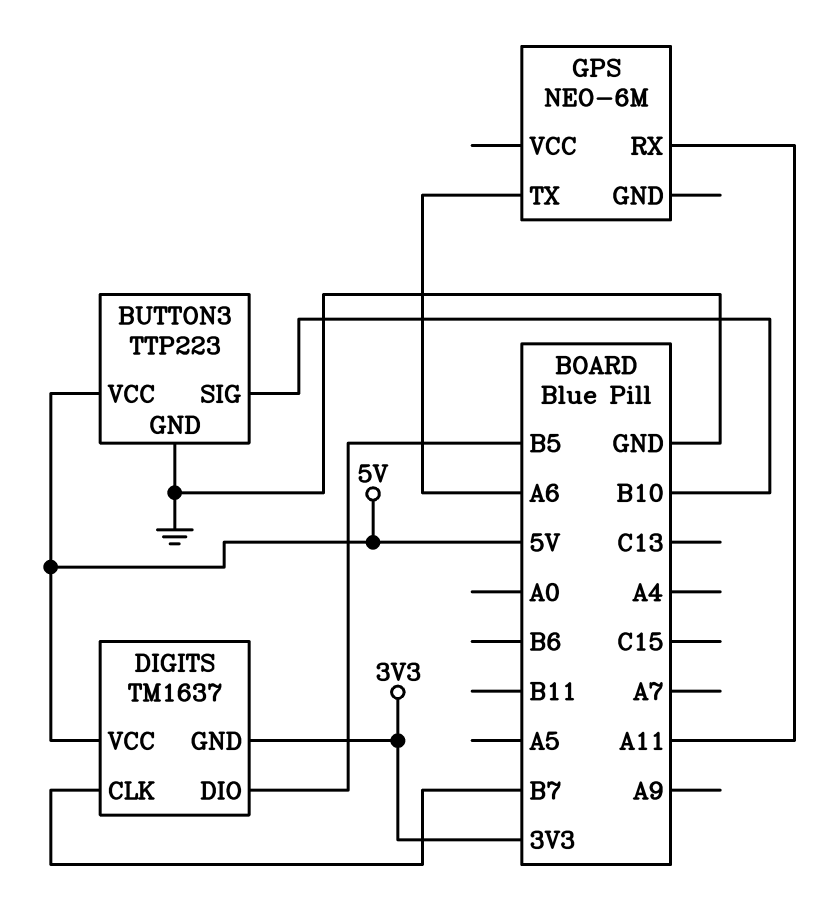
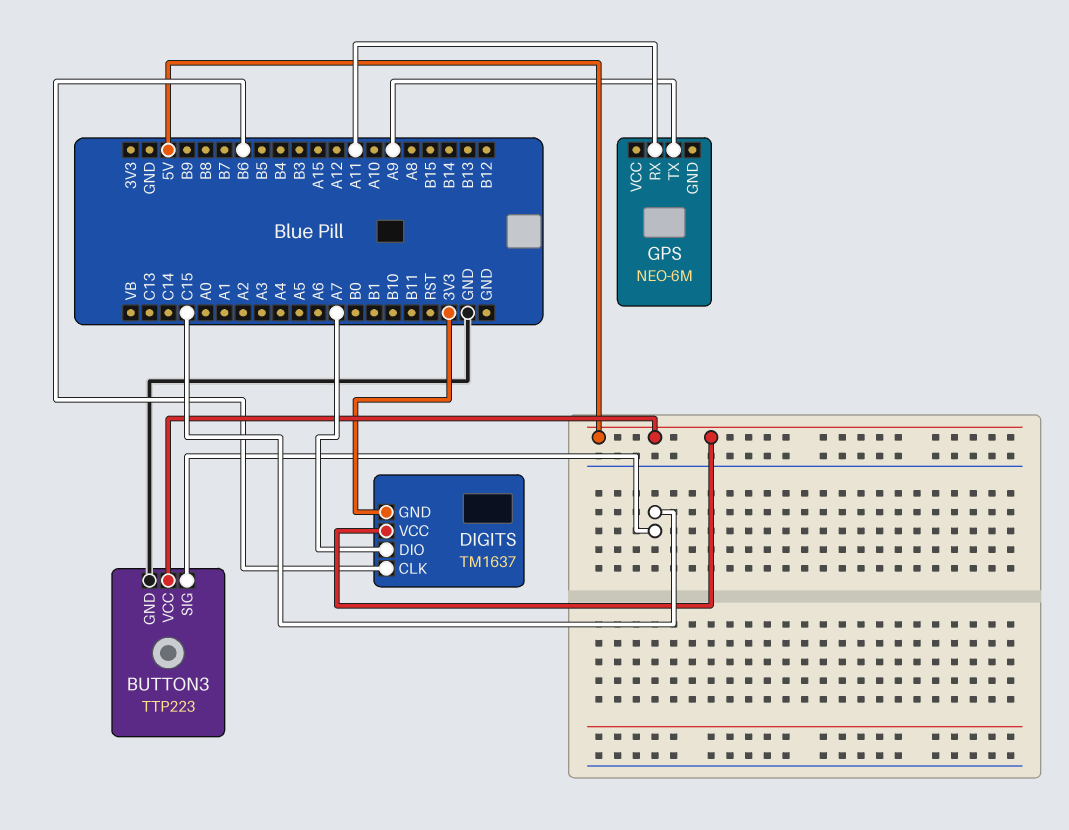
BUTTON3 pin SIG: B10 -> C15
DIGITS pin CLK: B7 -> B6
DIGITS pin DIO: B5 -> A7
GPS pin TX: A6 -> A9

